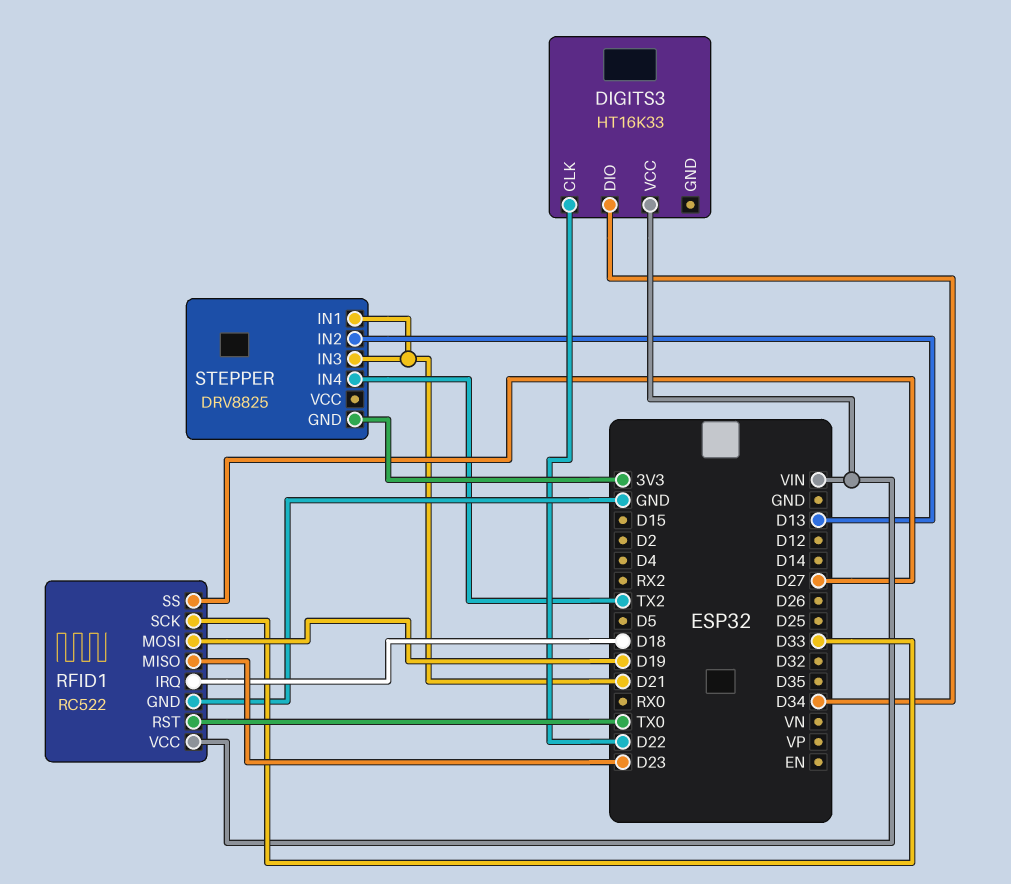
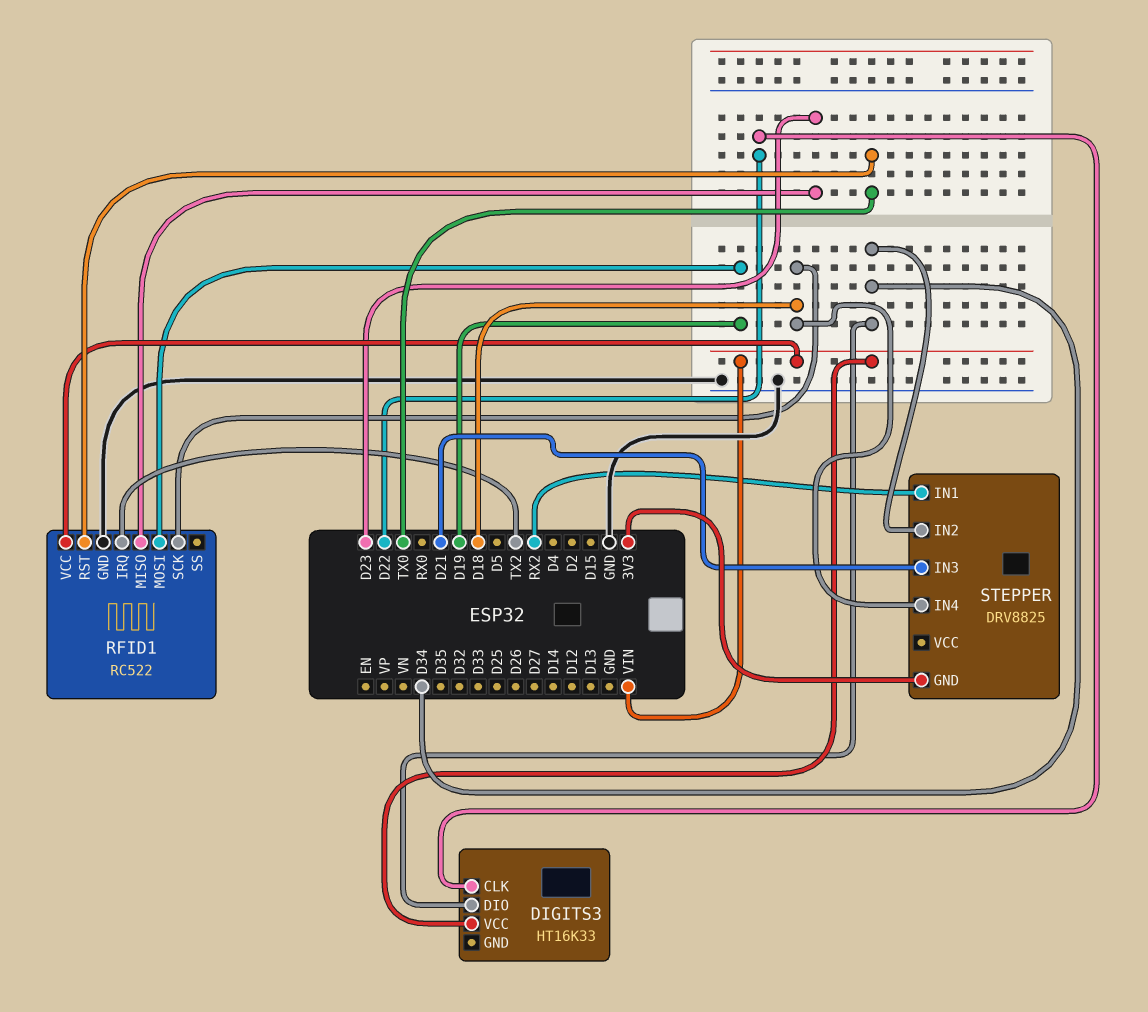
RFID1 pin IRQ: D18 -> TX2
RFID1 pin SCK: D33 -> D18
RFID1 pin SS: D27 -> none
STEPPER pin IN1: D21 -> RX2
STEPPER pin IN2: D13 -> D34
STEPPER pin IN4: TX2 -> D18

